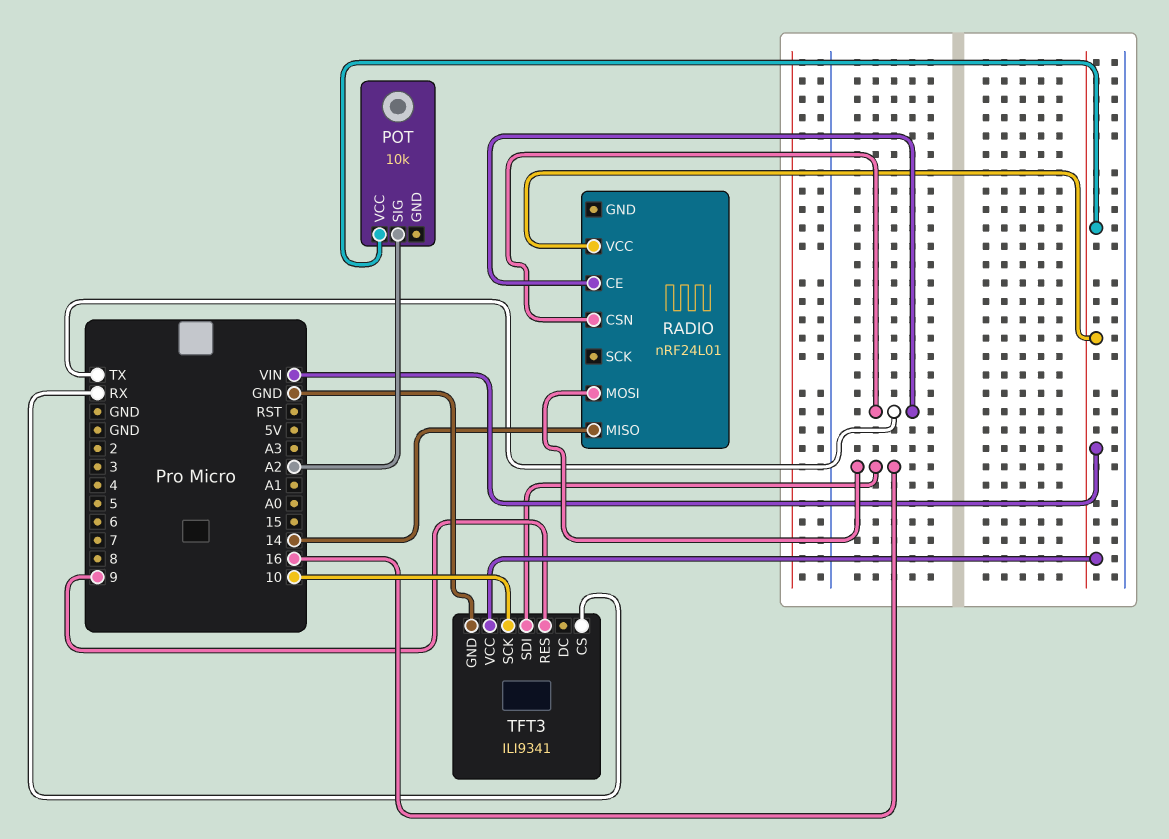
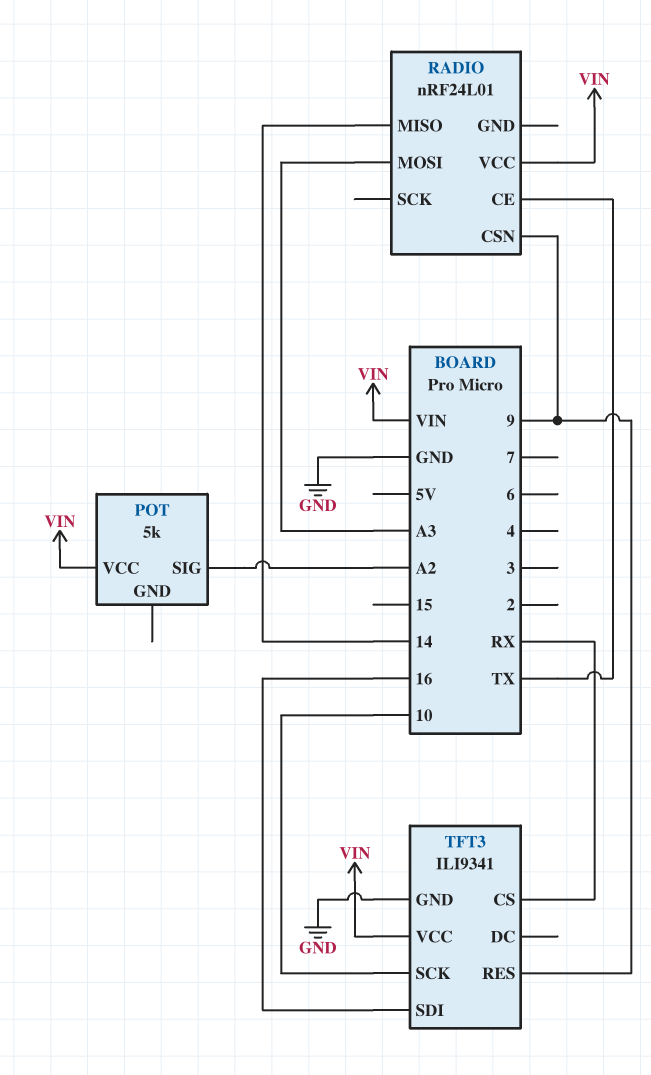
POT: 10k -> 5k
RADIO pin CSN: TX -> 9
RADIO pin MOSI: 16 -> A3

